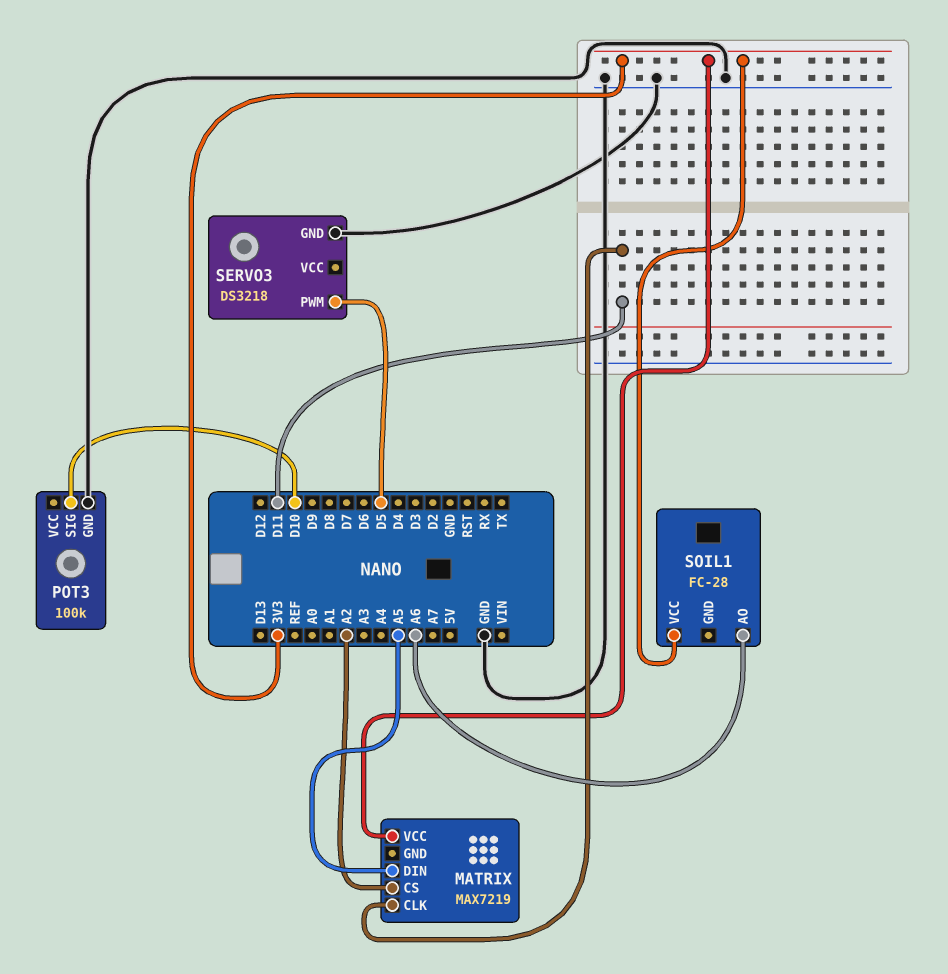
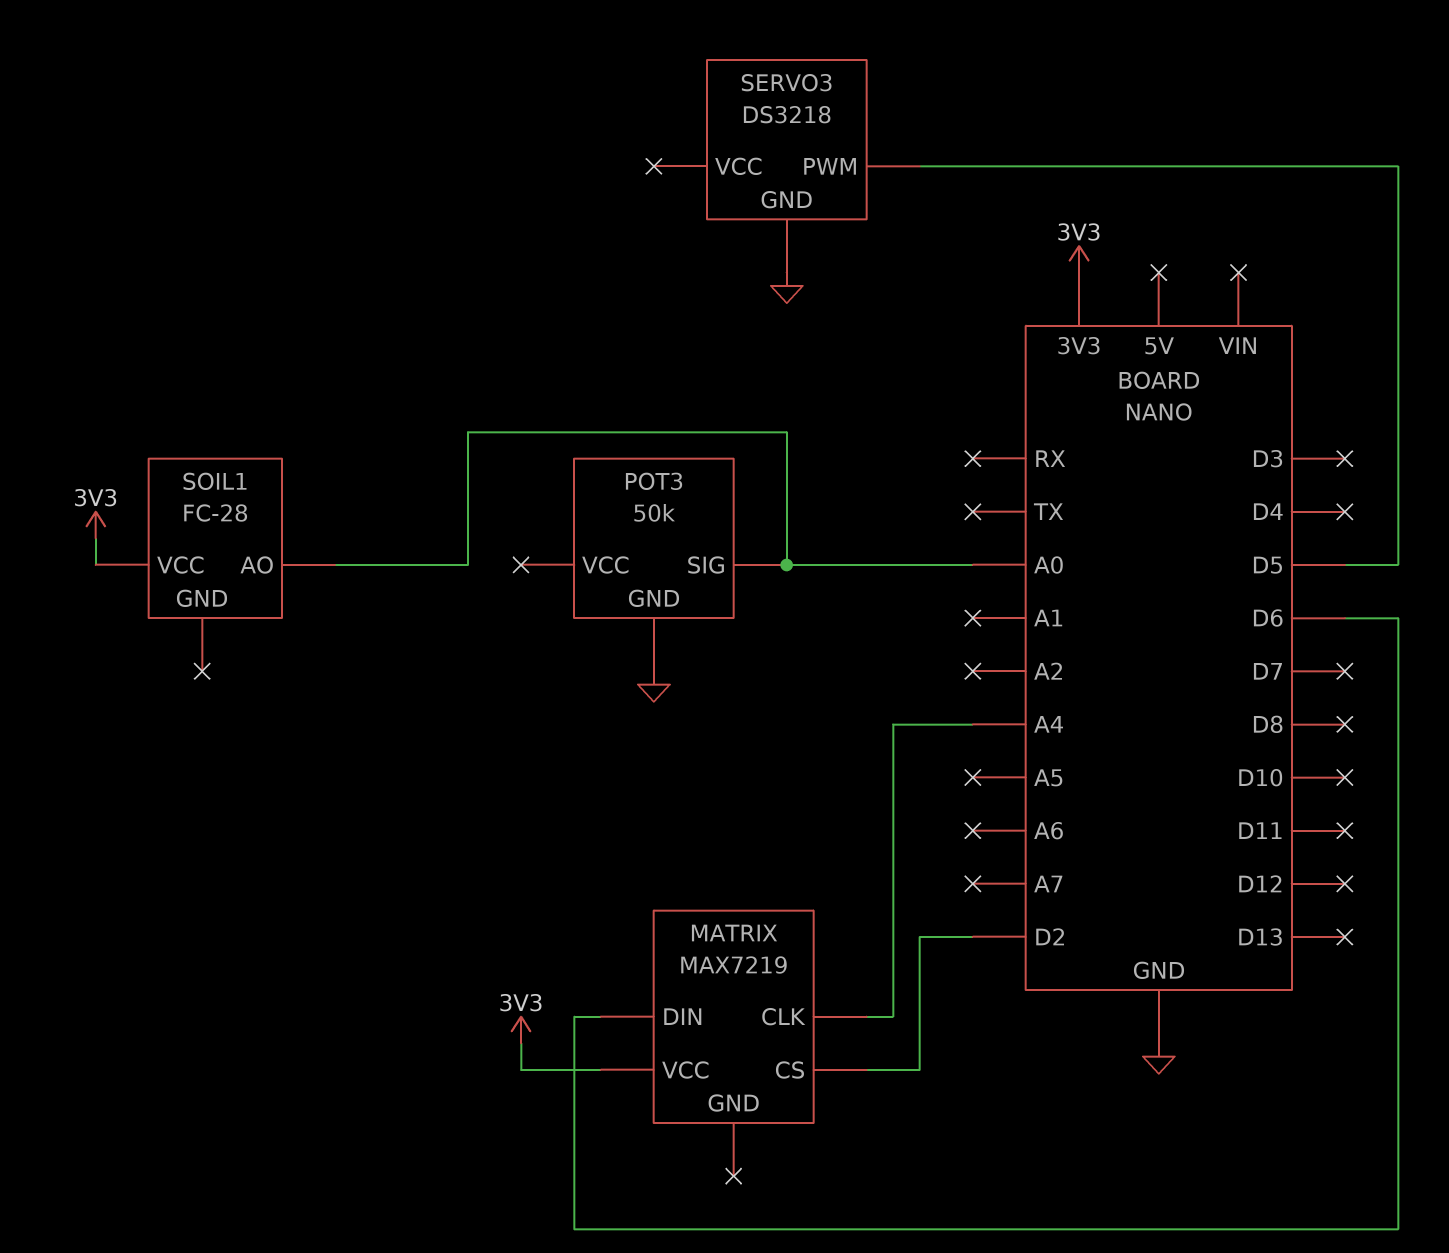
MATRIX pin CLK: D11 -> A4
MATRIX pin CS: A2 -> D2
MATRIX pin DIN: A5 -> D6
POT3: 100k -> 50k
POT3 pin SIG: D10 -> A0
SOIL1 pin AO: A6 -> A0

